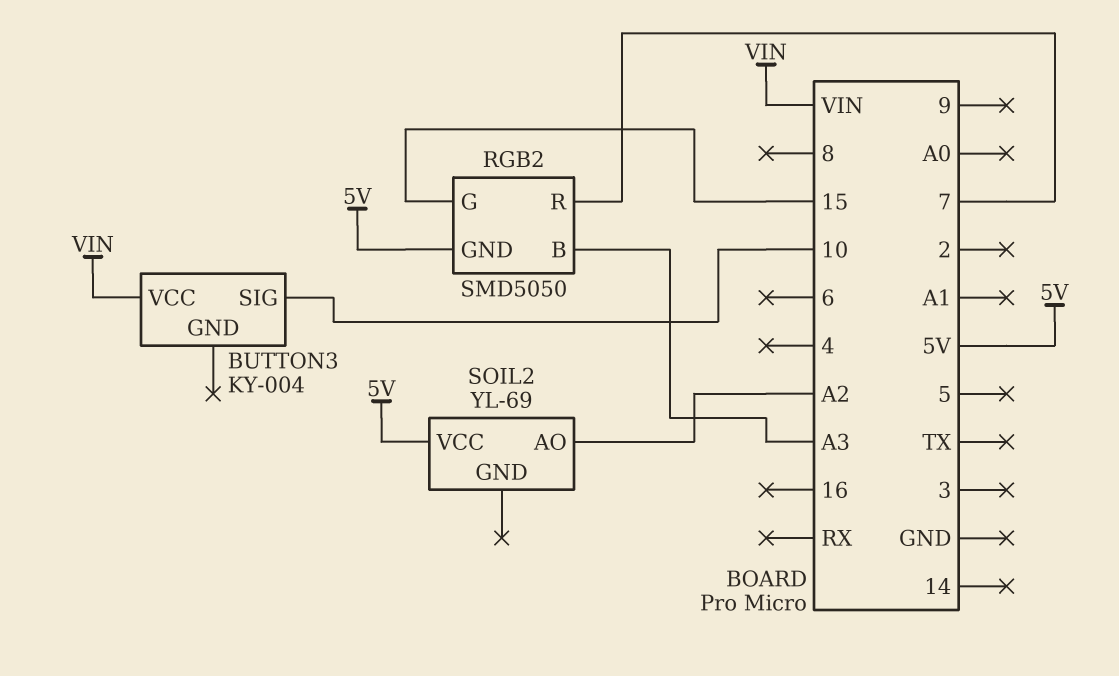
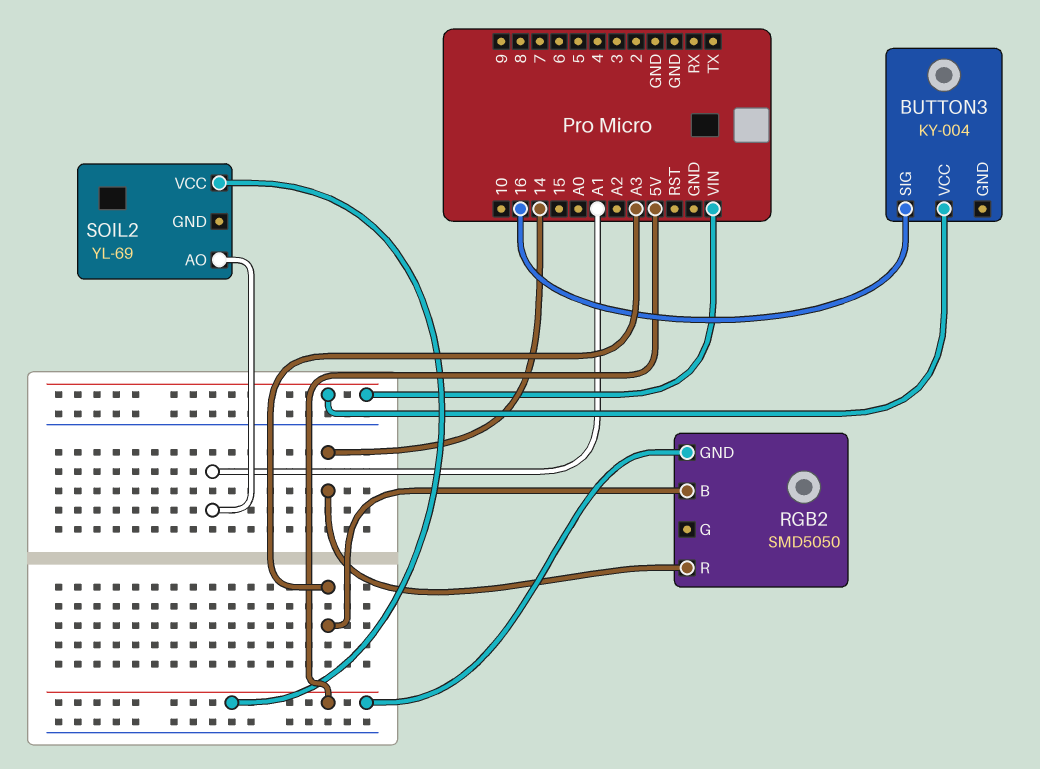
BUTTON3 pin SIG: 10 -> 16
RGB2 pin G: 15 -> none
RGB2 pin R: 7 -> 14
SOIL2 pin AO: A2 -> A1

